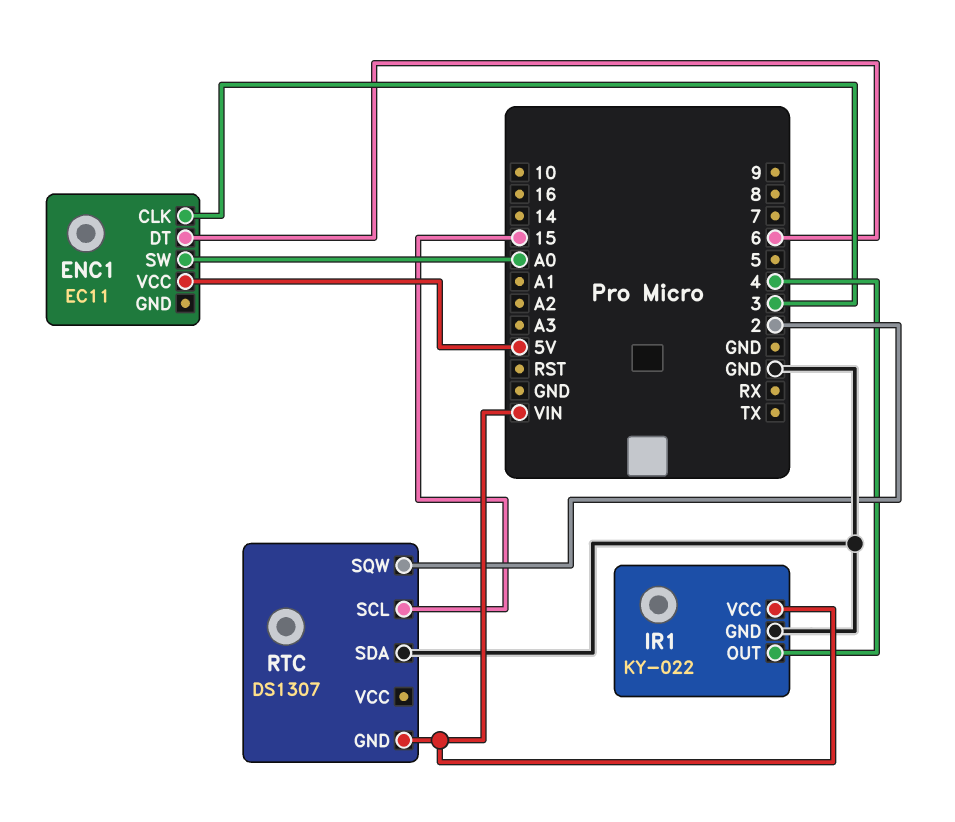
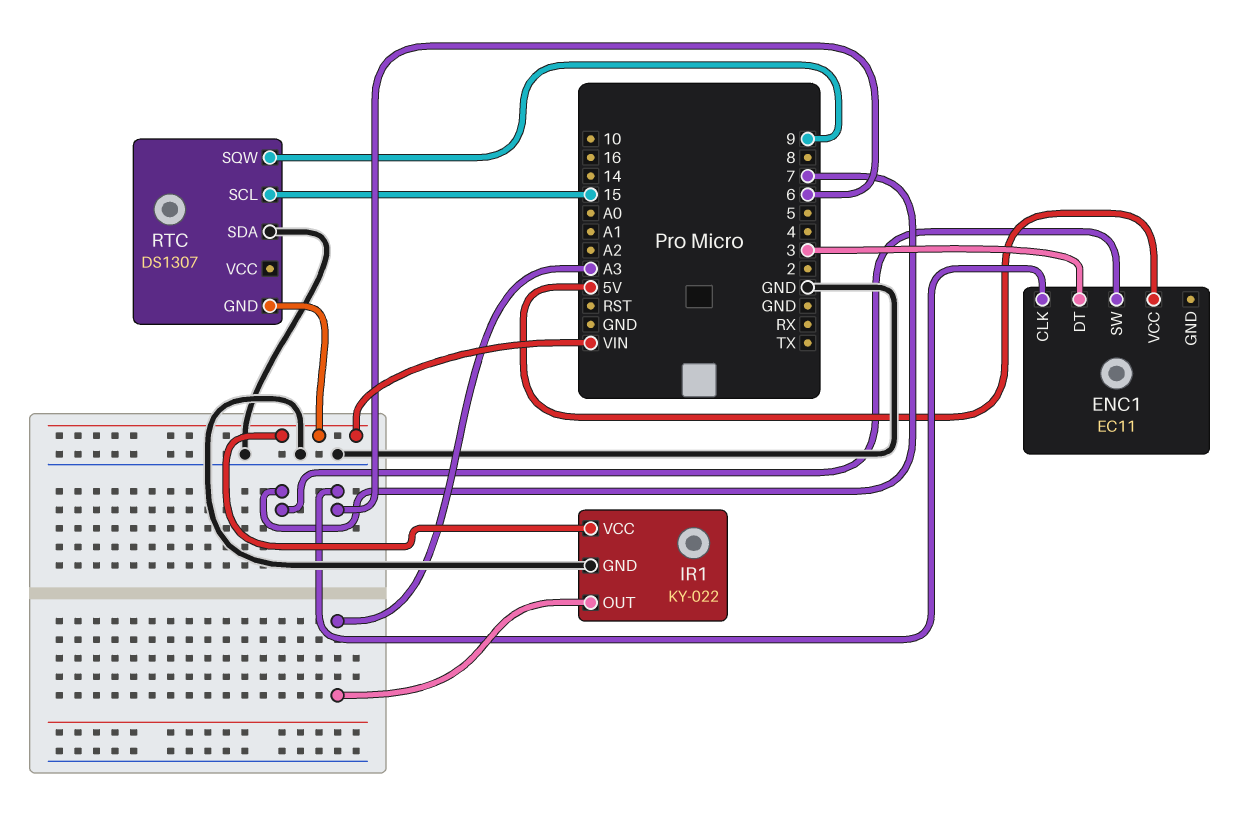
ENC1 pin CLK: 3 -> 6
ENC1 pin DT: 6 -> 3
ENC1 pin SW: A0 -> 7
IR1 pin OUT: 4 -> A3
RTC pin SQW: 2 -> 9

